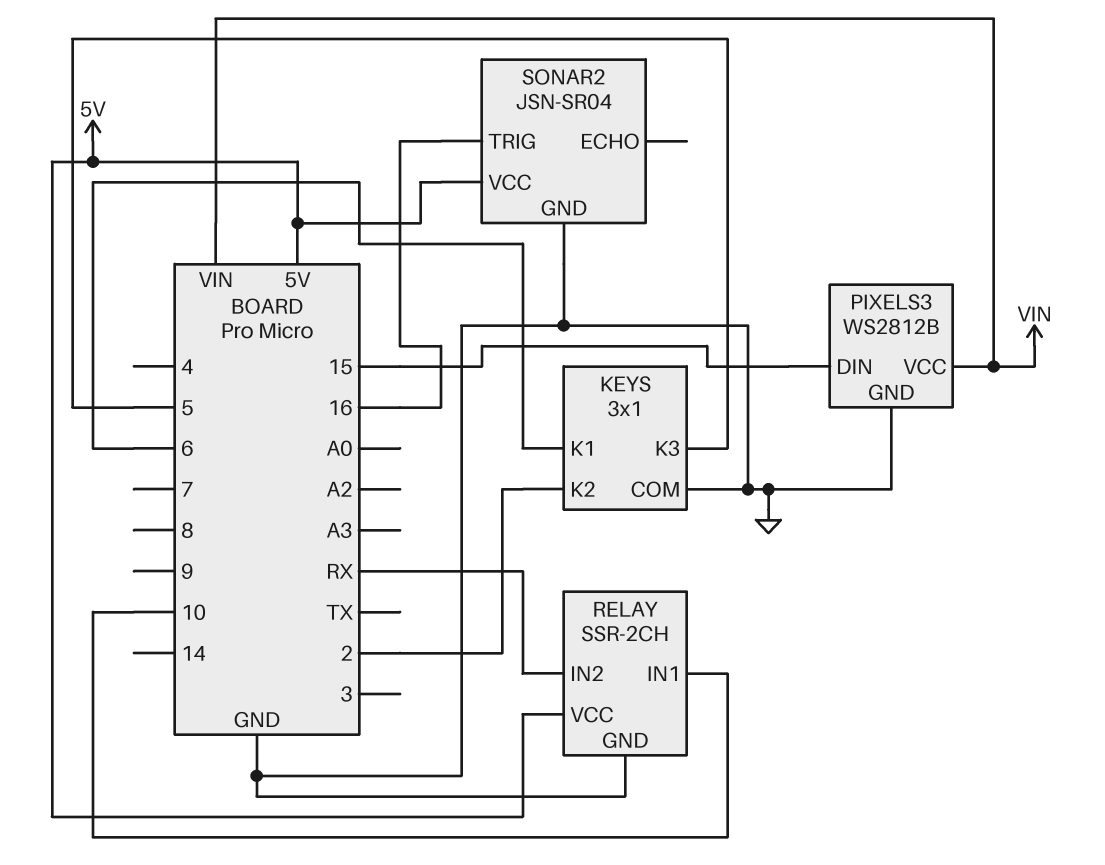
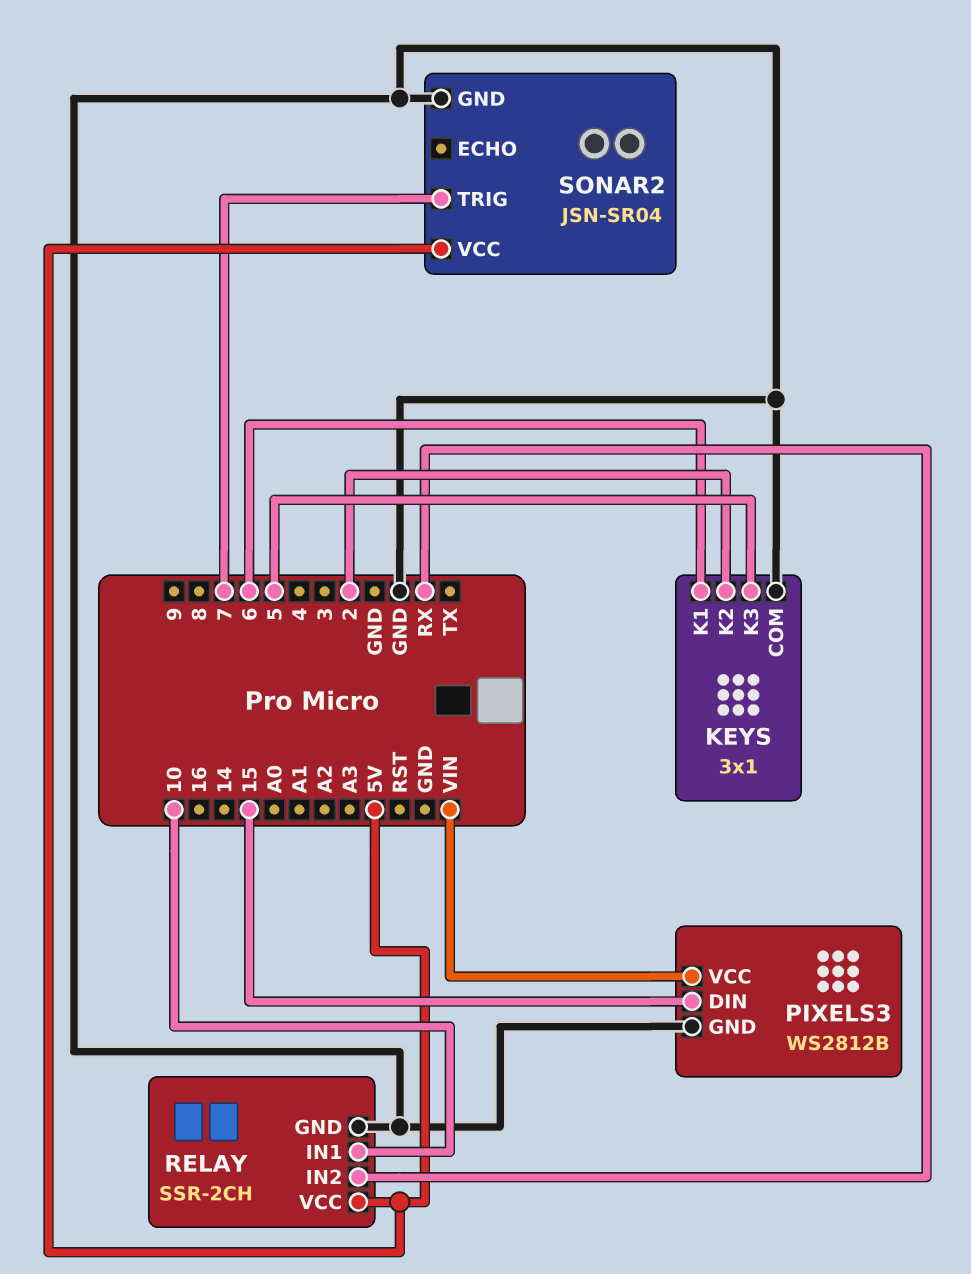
SONAR2 pin TRIG: 16 -> 7

